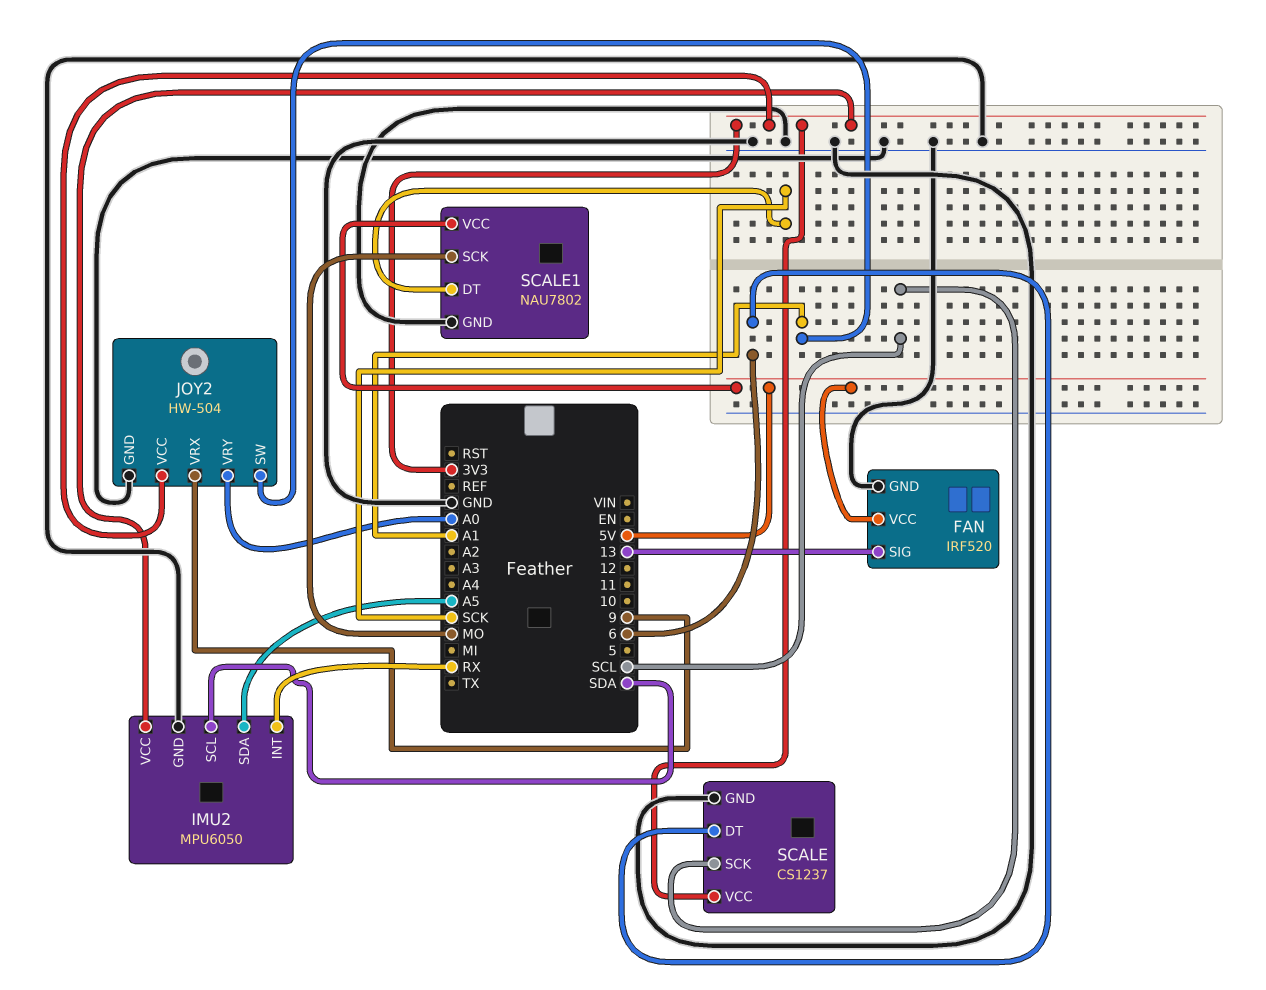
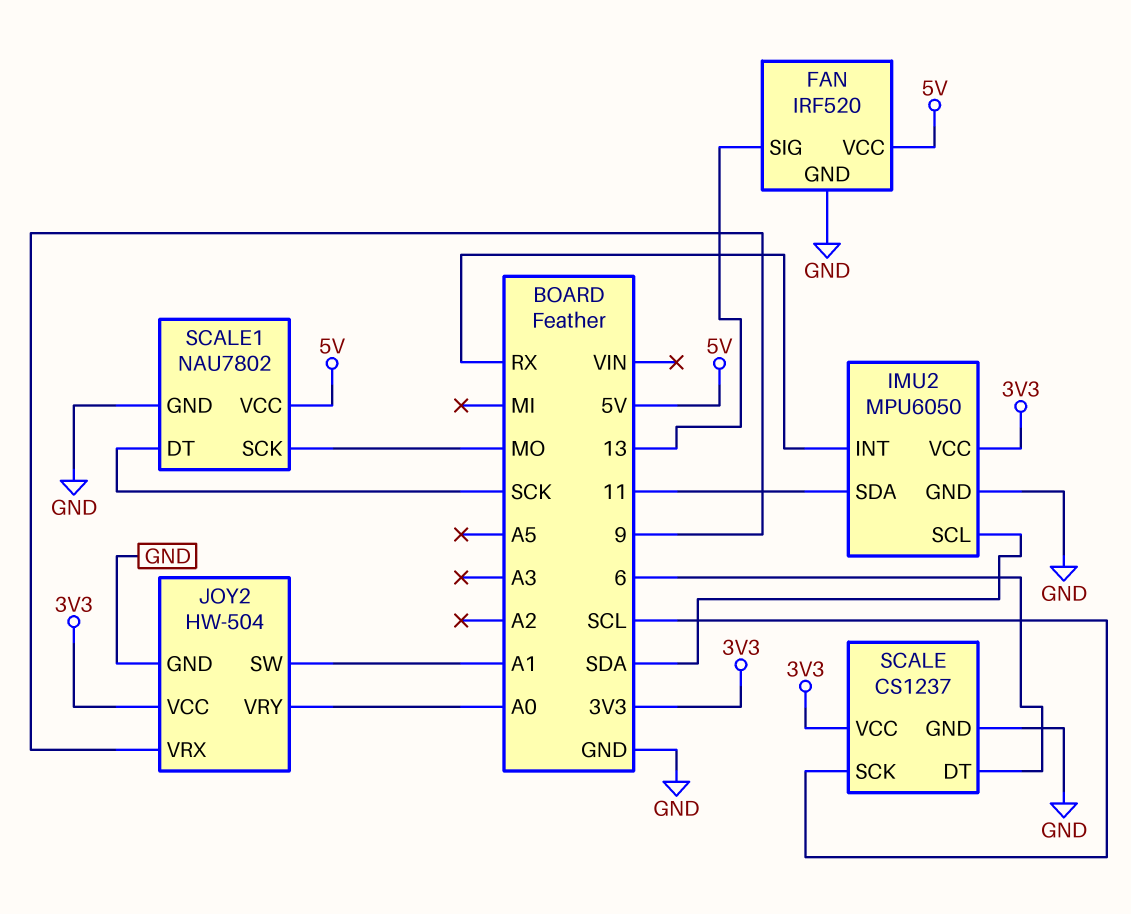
IMU2 pin SDA: A5 -> 11

